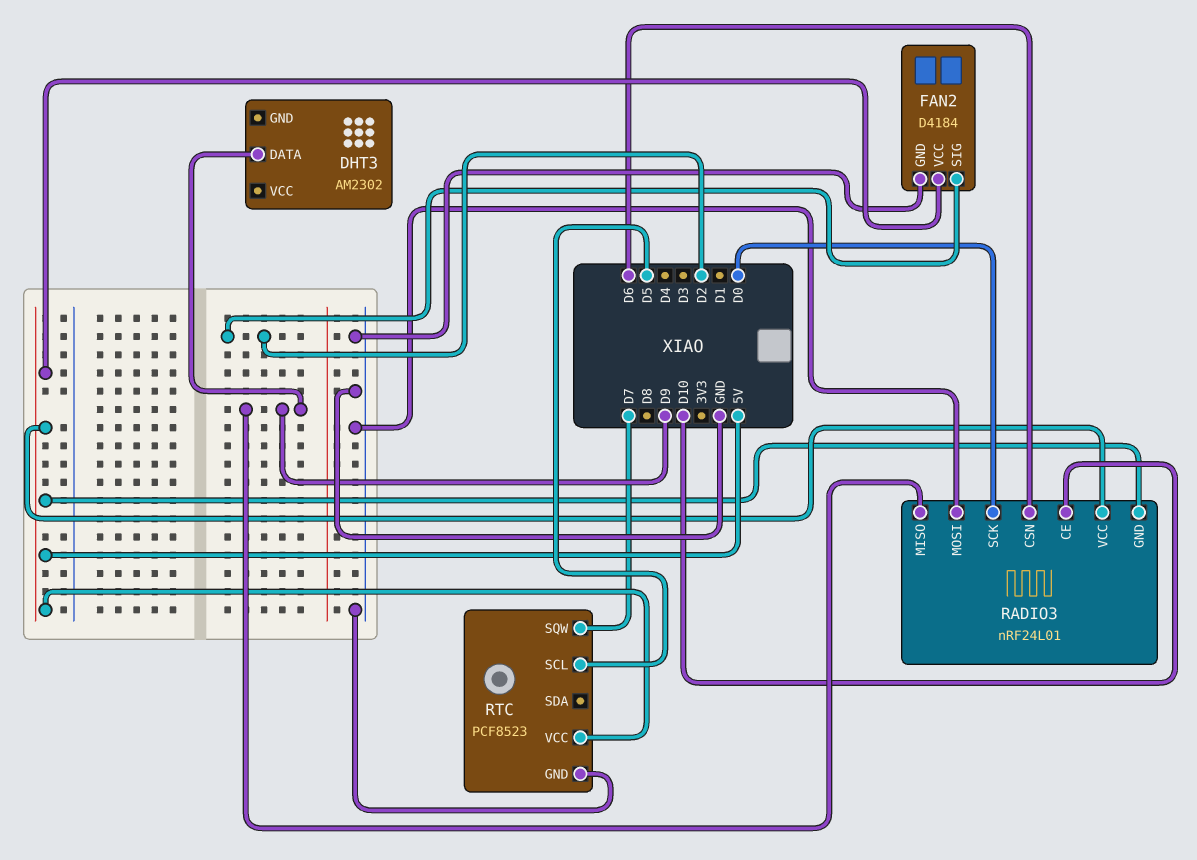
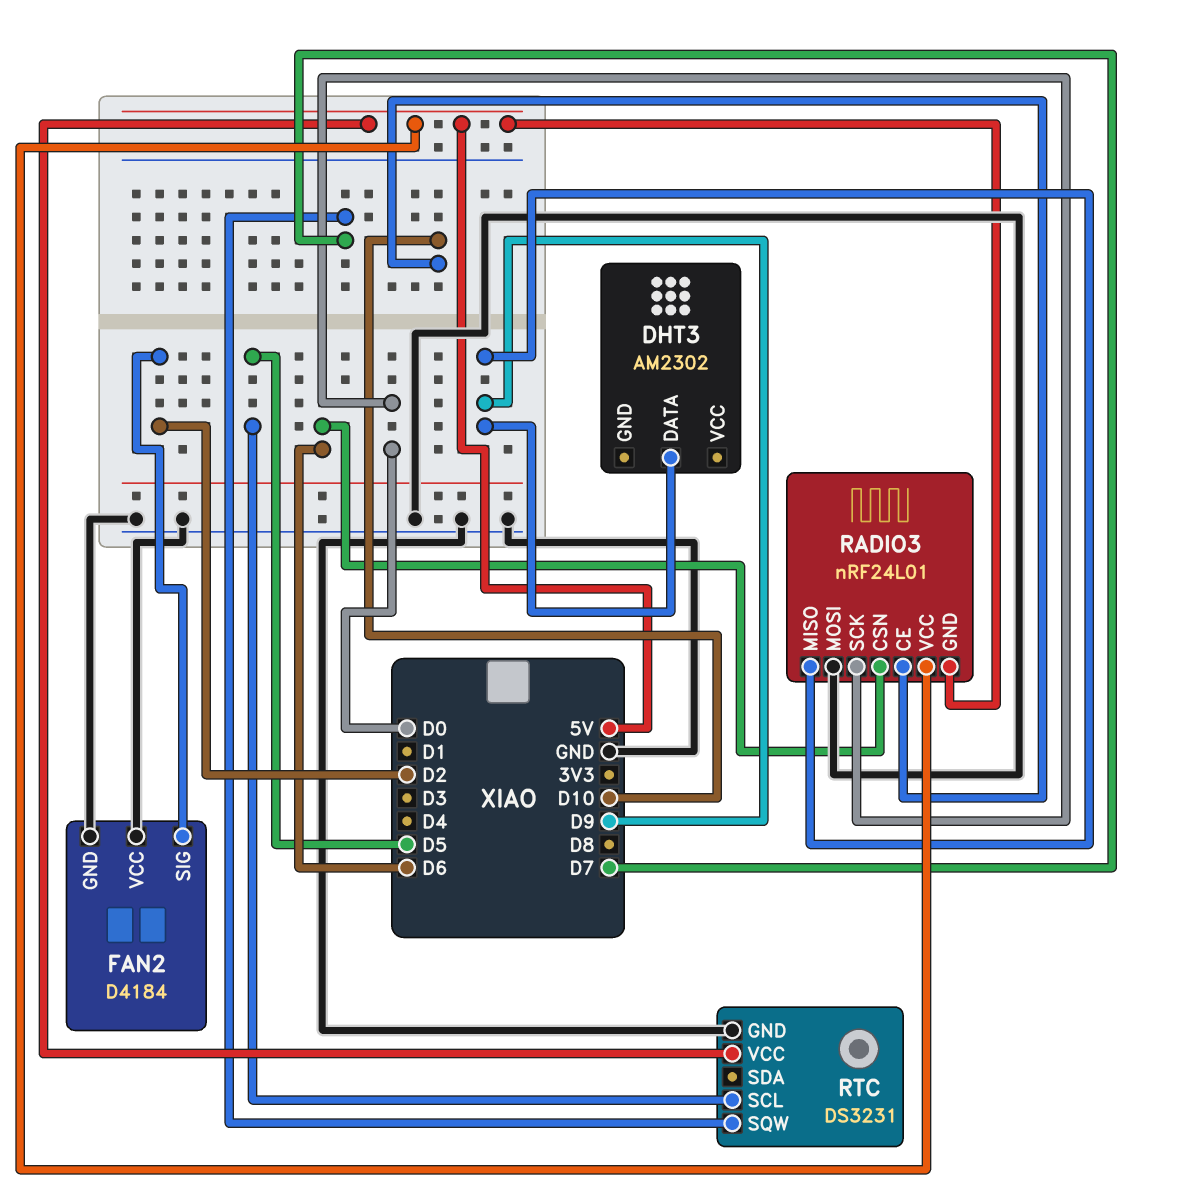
FAN2 pin VCC: 5V -> GND
RTC: PCF8523 -> DS3231

